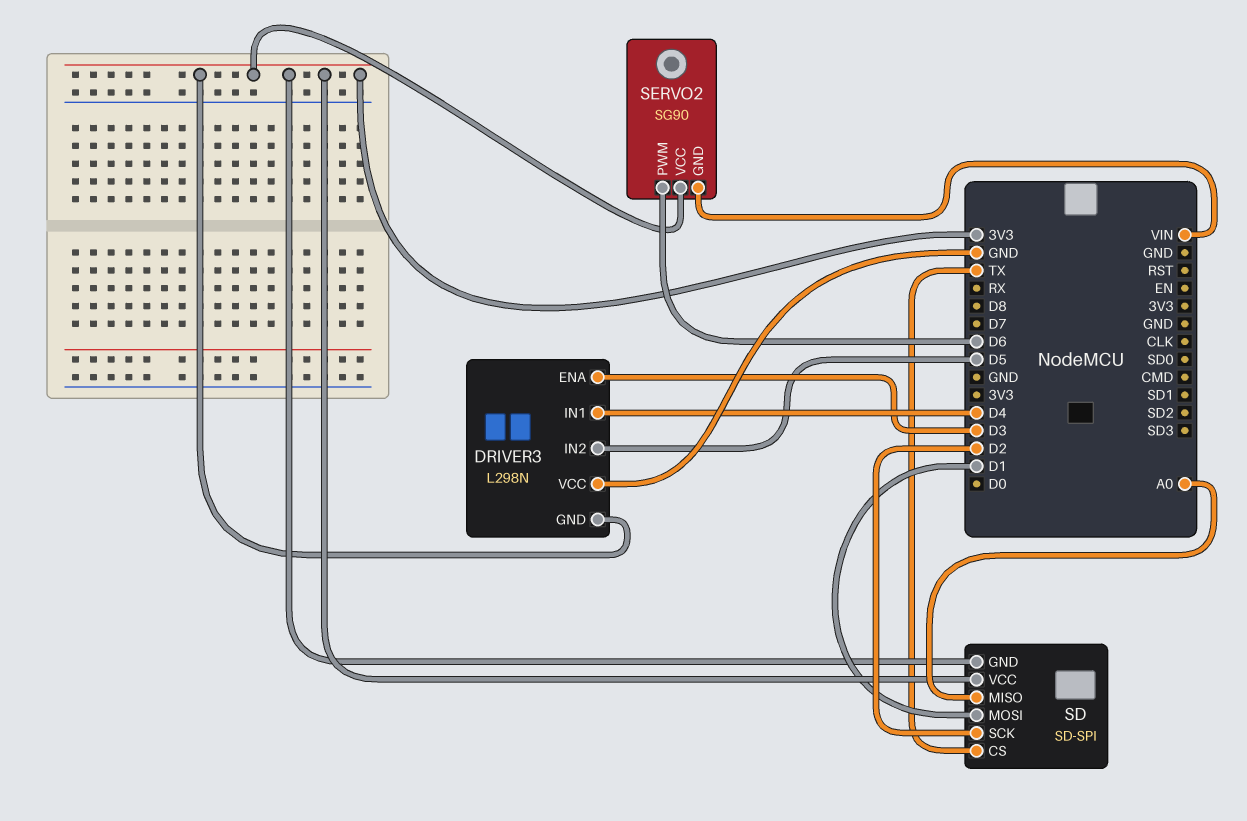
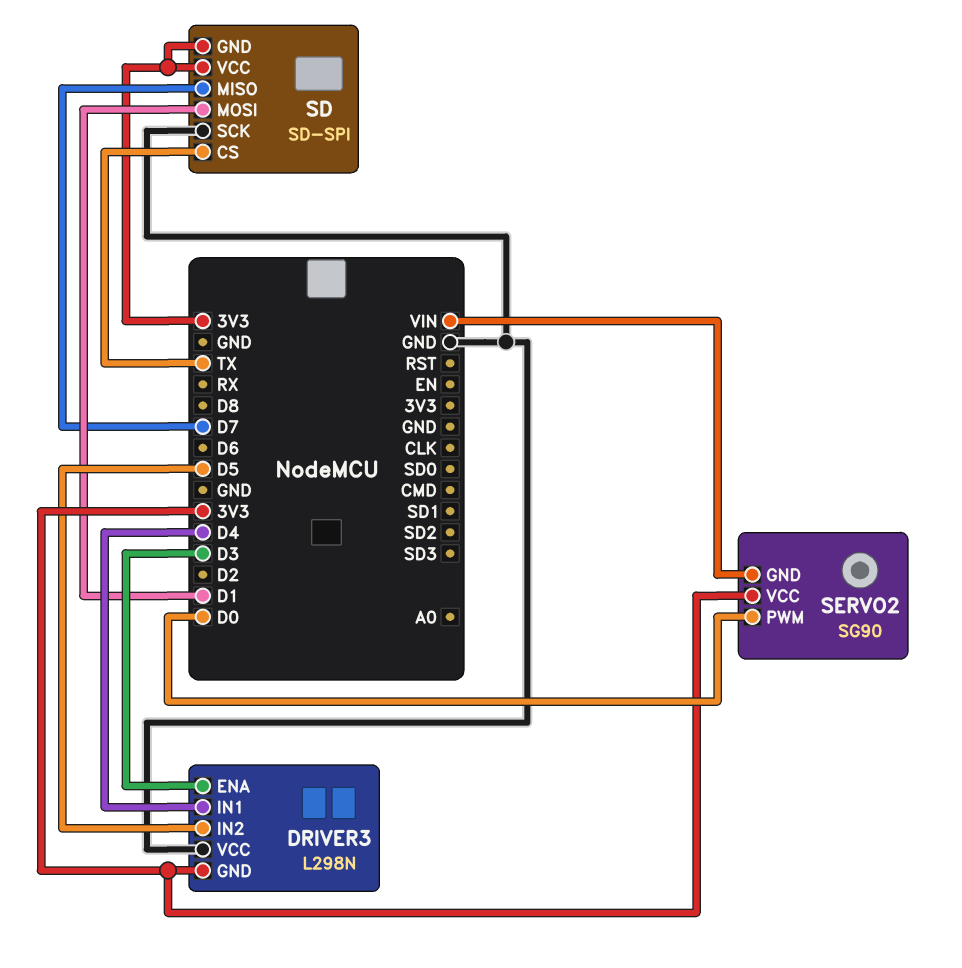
SD pin MISO: A0 -> D7
SD pin SCK: D2 -> GND
SERVO2 pin PWM: D6 -> D0

